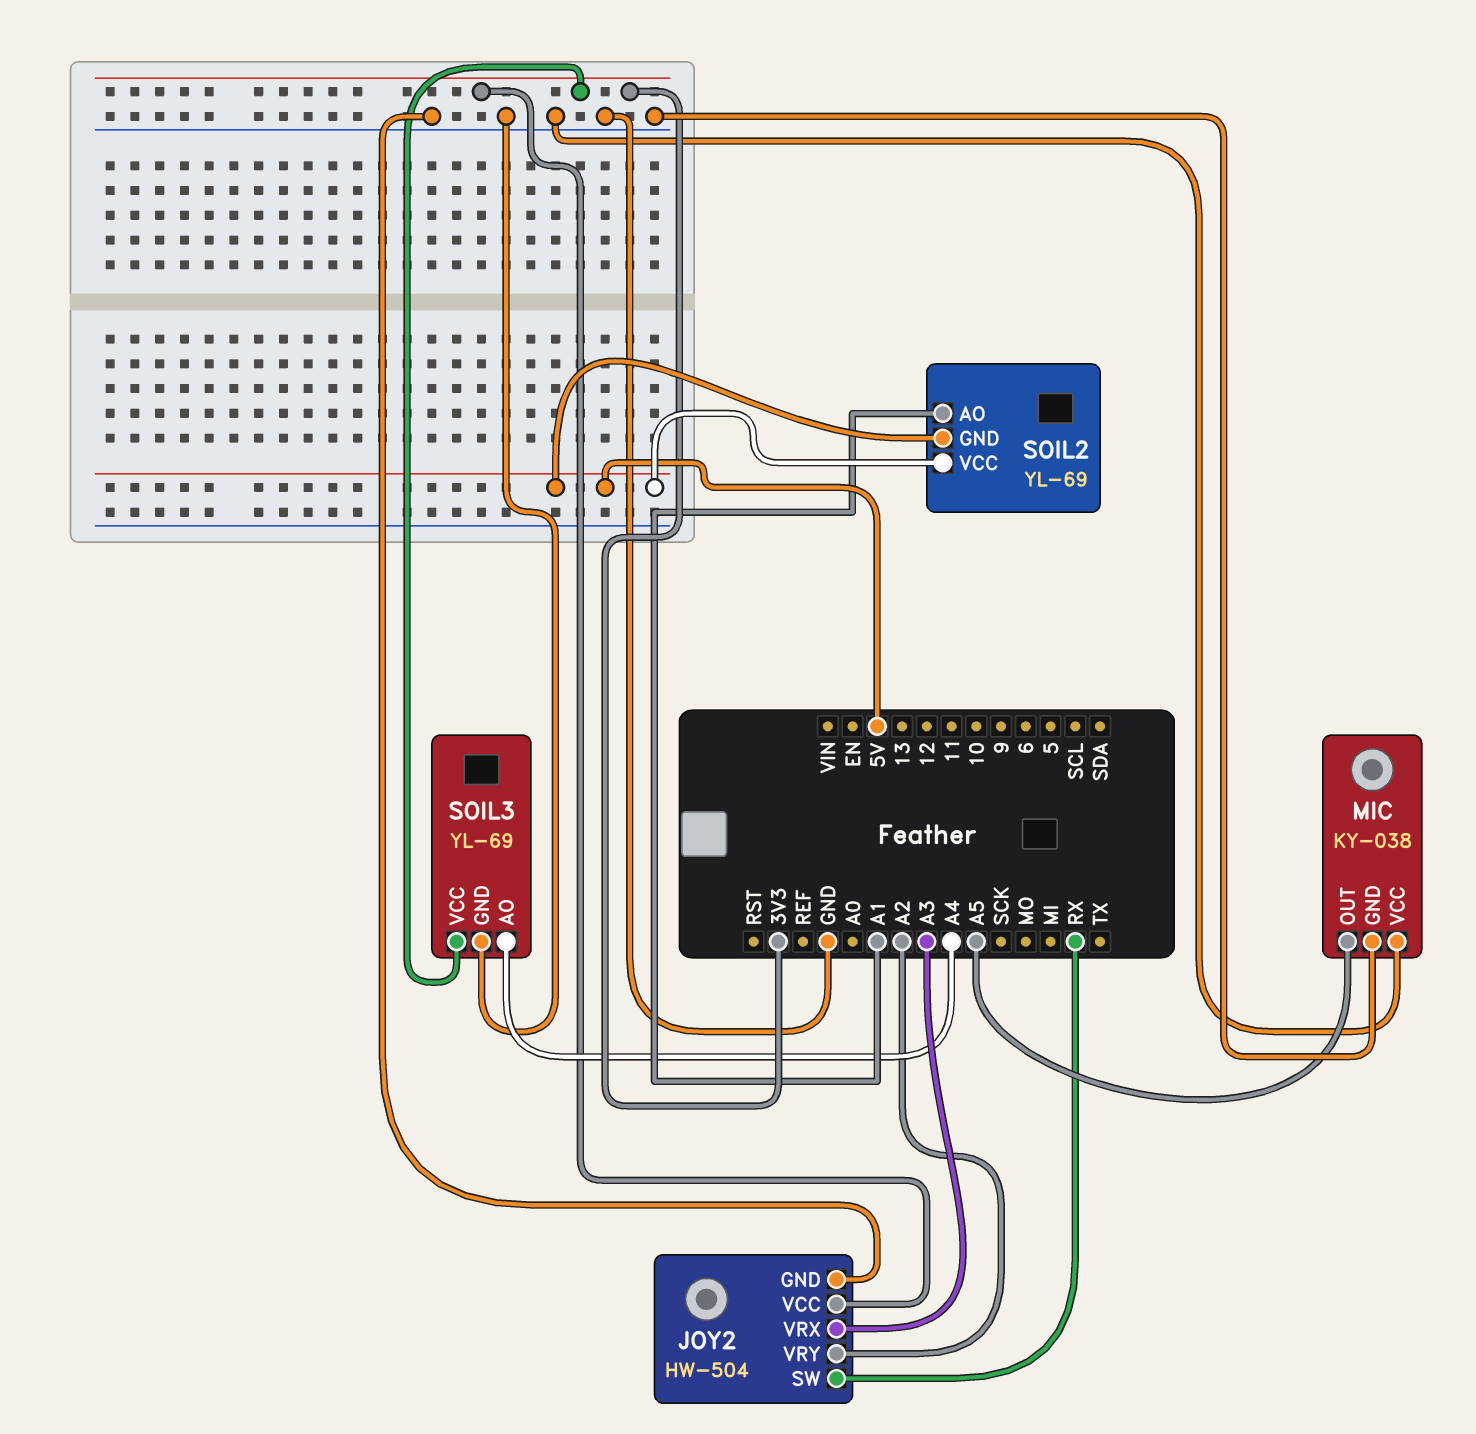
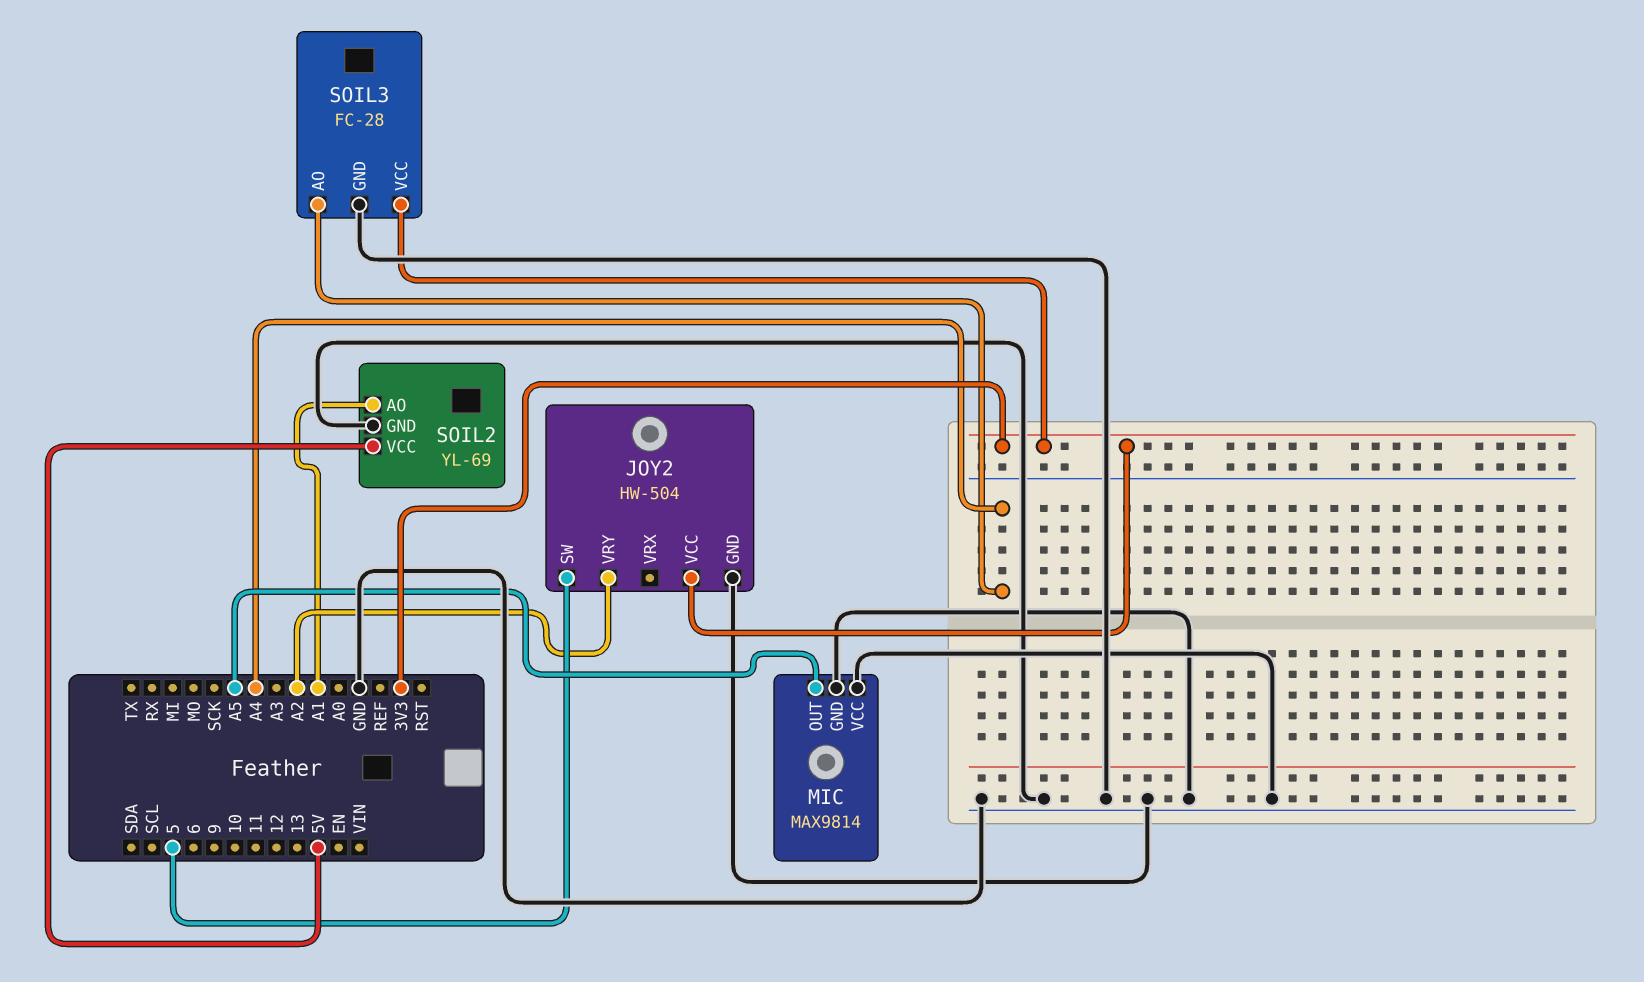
JOY2 pin SW: RX -> 5
JOY2 pin VRX: A3 -> none
MIC: KY-038 -> MAX9814
SOIL2 pin GND: 5V -> GND
SOIL3: YL-69 -> FC-28

